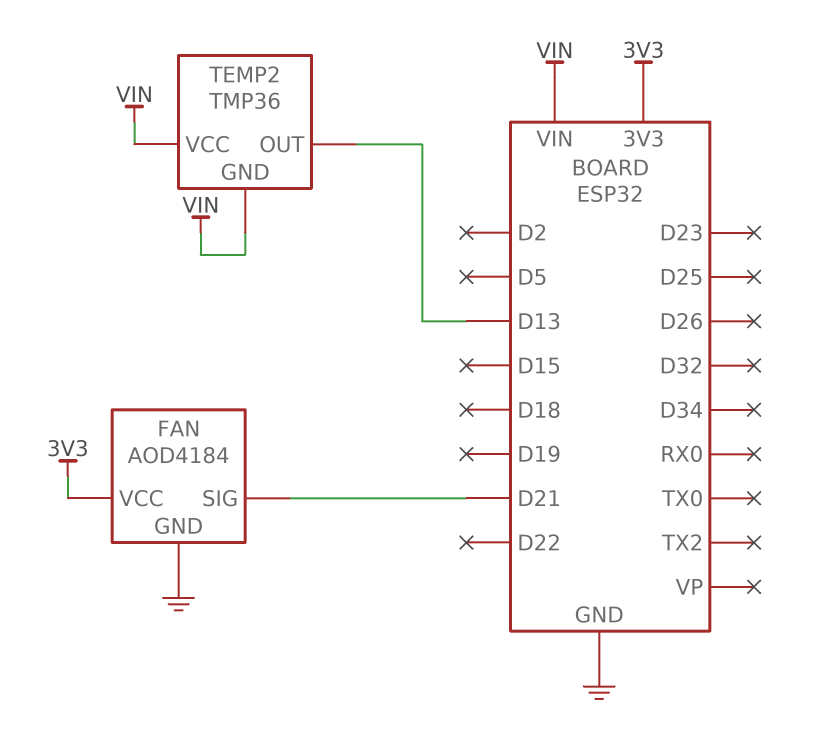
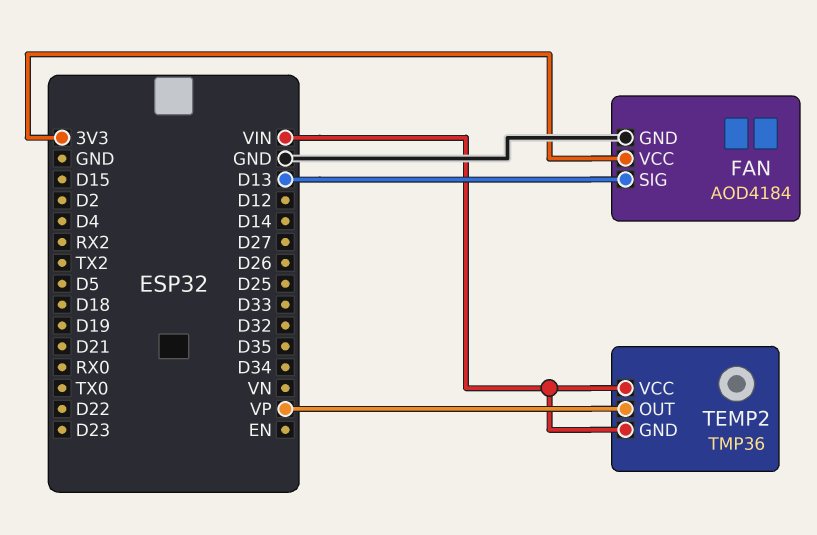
FAN pin SIG: D21 -> D13
TEMP2 pin OUT: D13 -> VP

